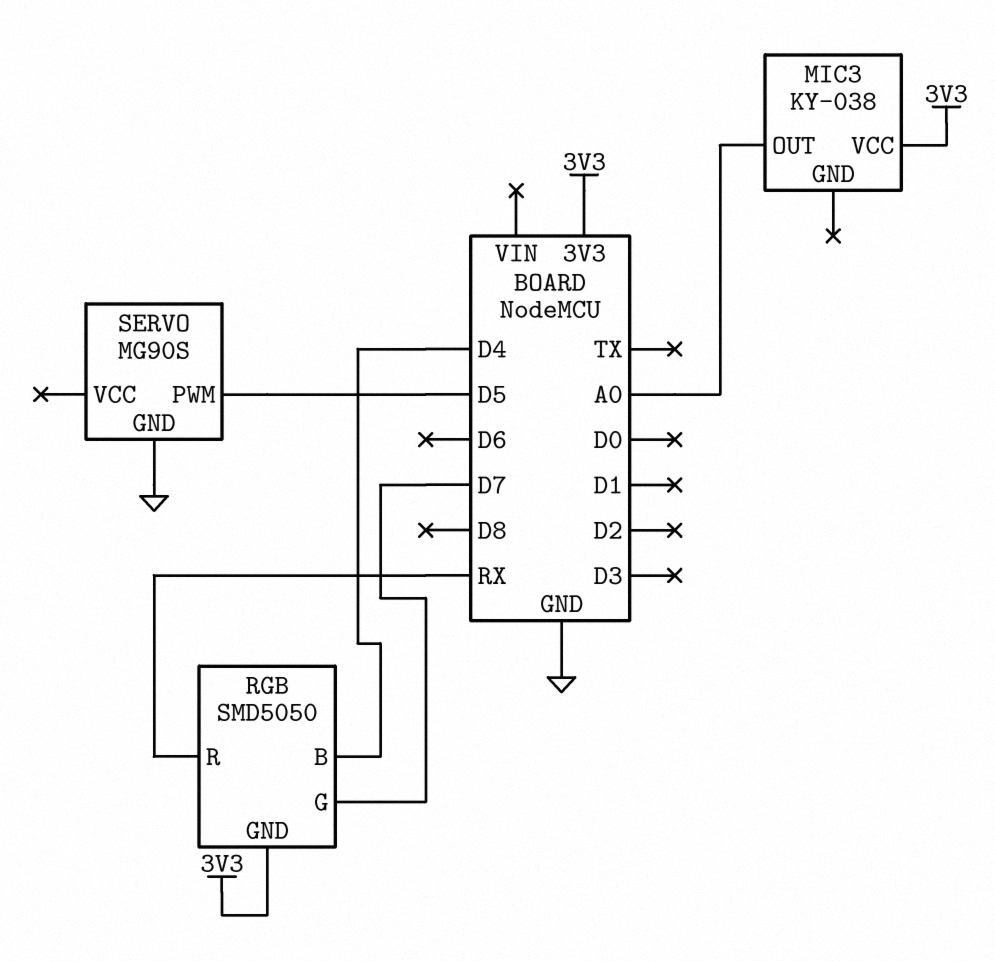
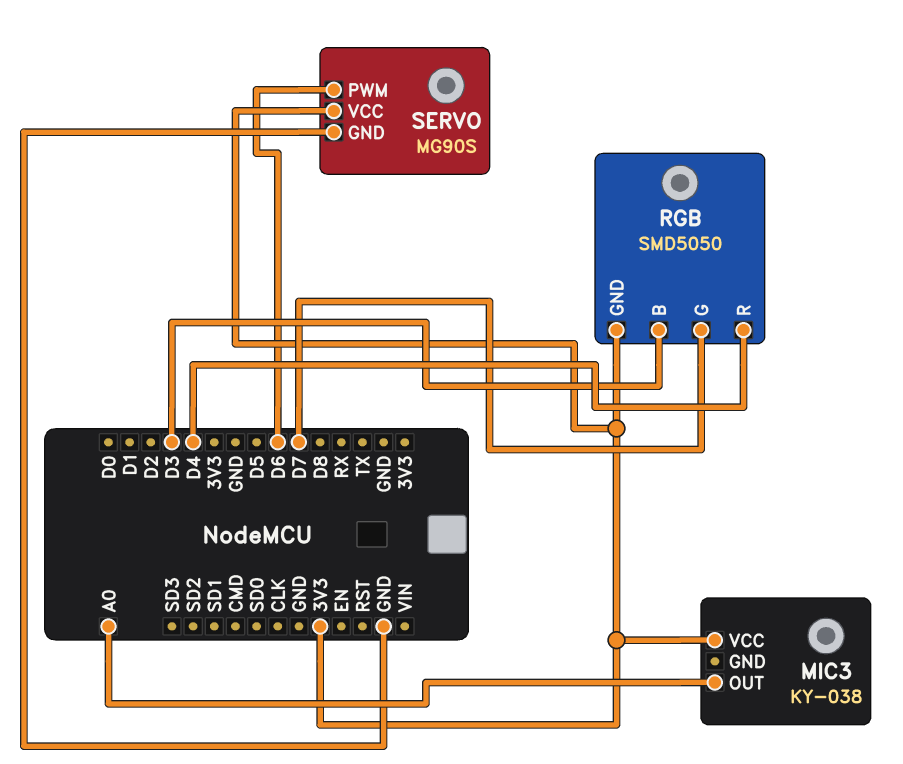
RGB pin B: D4 -> D3
RGB pin R: RX -> D4
SERVO pin PWM: D5 -> D6
SERVO pin VCC: none -> 3V3

